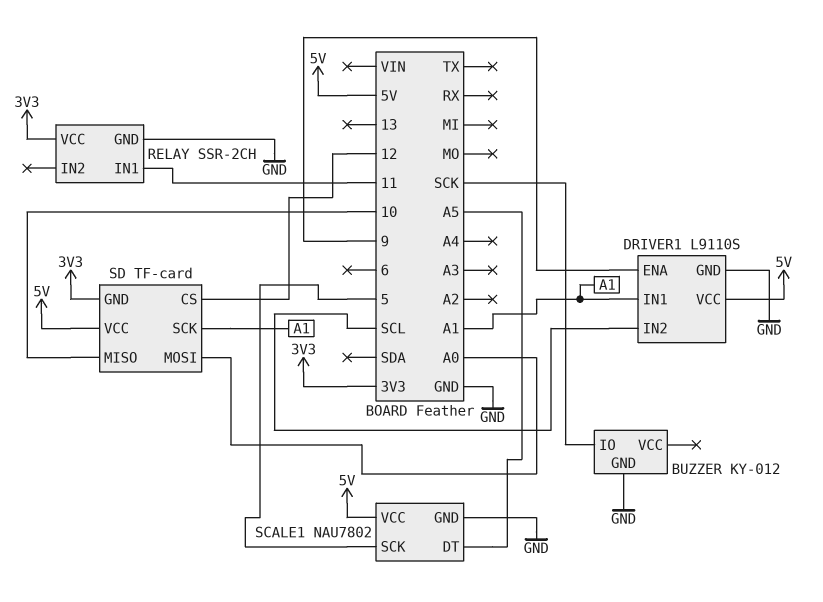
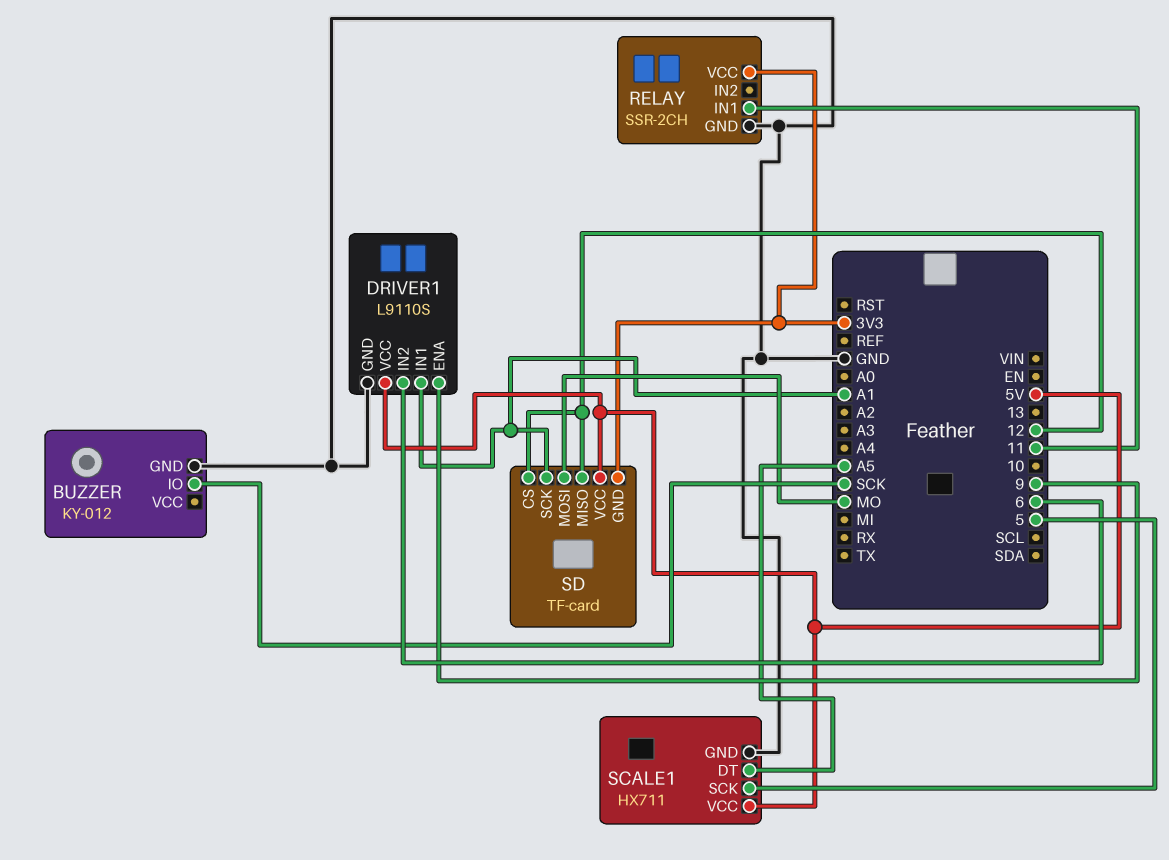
DRIVER1 pin IN2: SCL -> 6
SCALE1: NAU7802 -> HX711
SD pin MISO: 10 -> 12
SD pin MOSI: A0 -> MO

